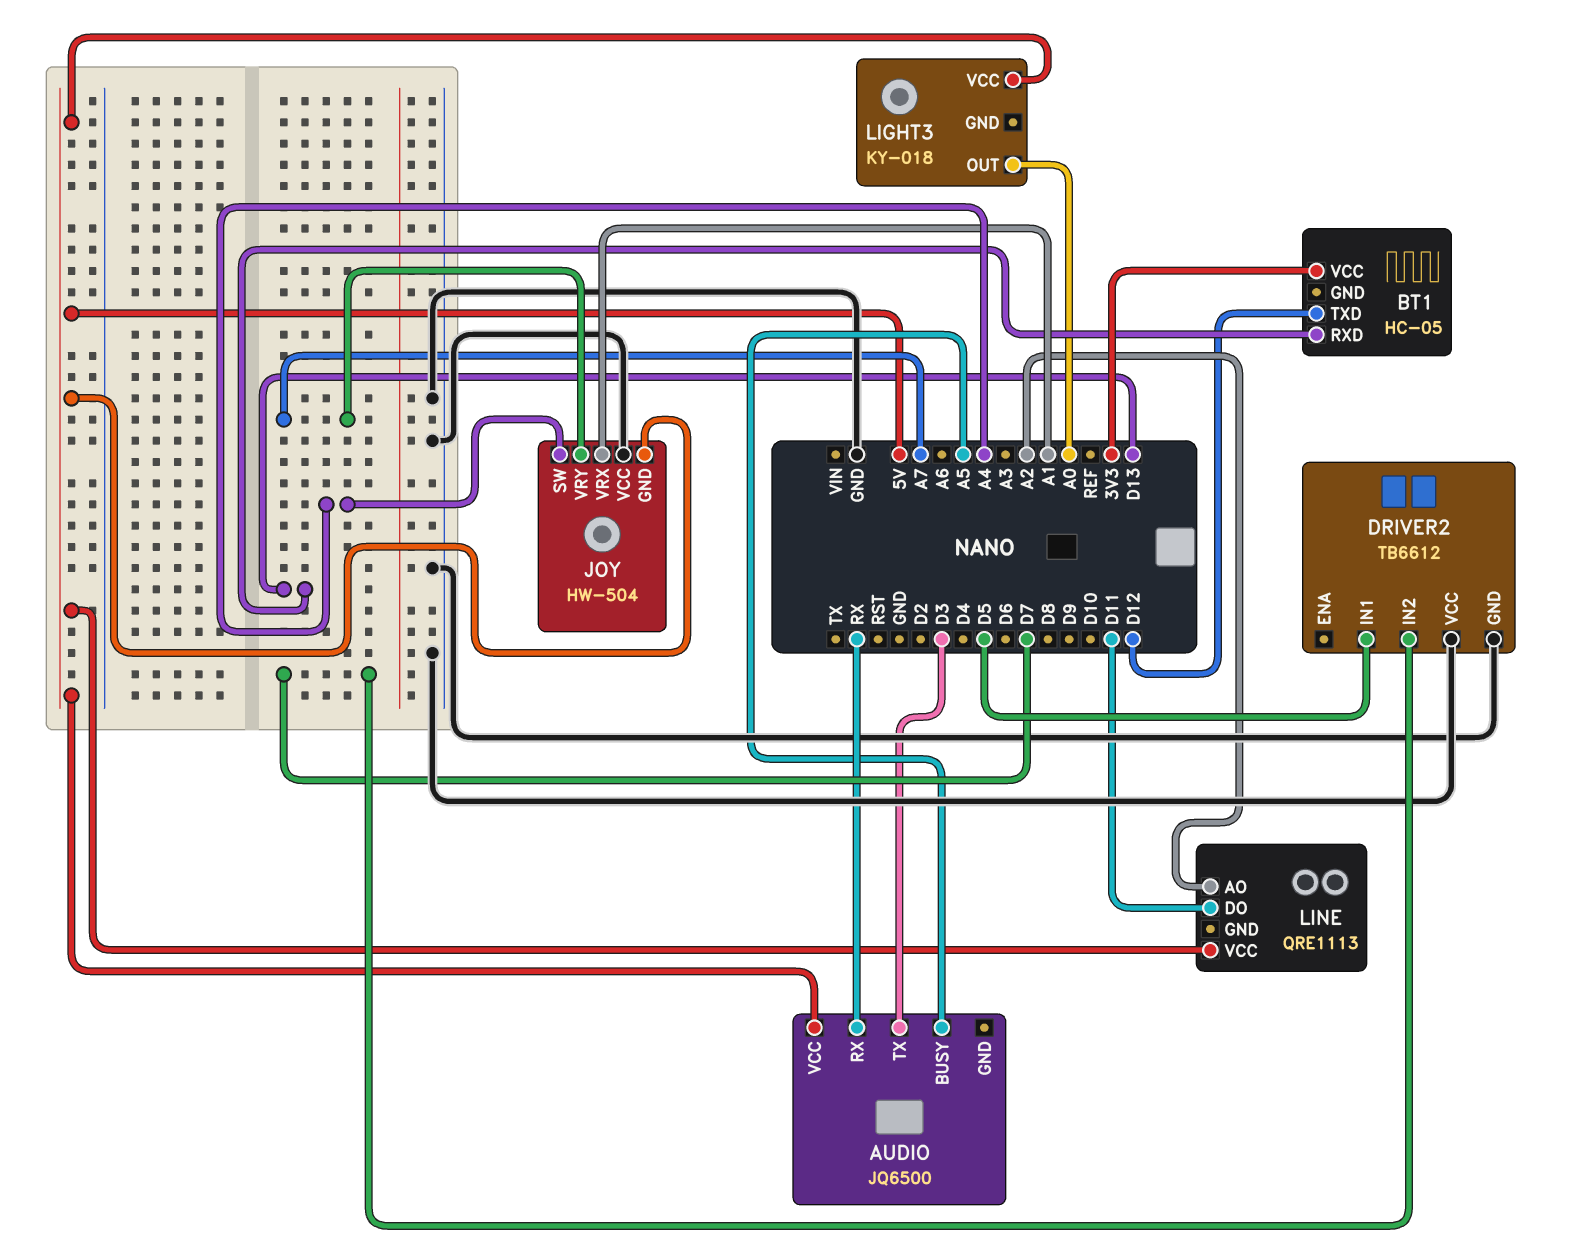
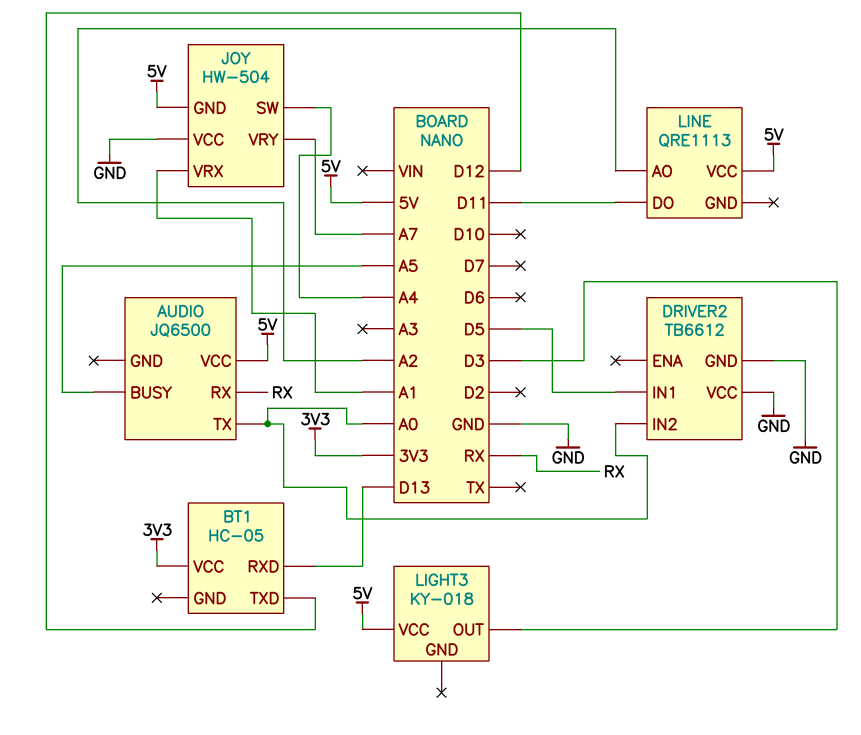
AUDIO pin TX: D3 -> A0
DRIVER2 pin IN2: D7 -> A0
LIGHT3 pin OUT: A0 -> D3

